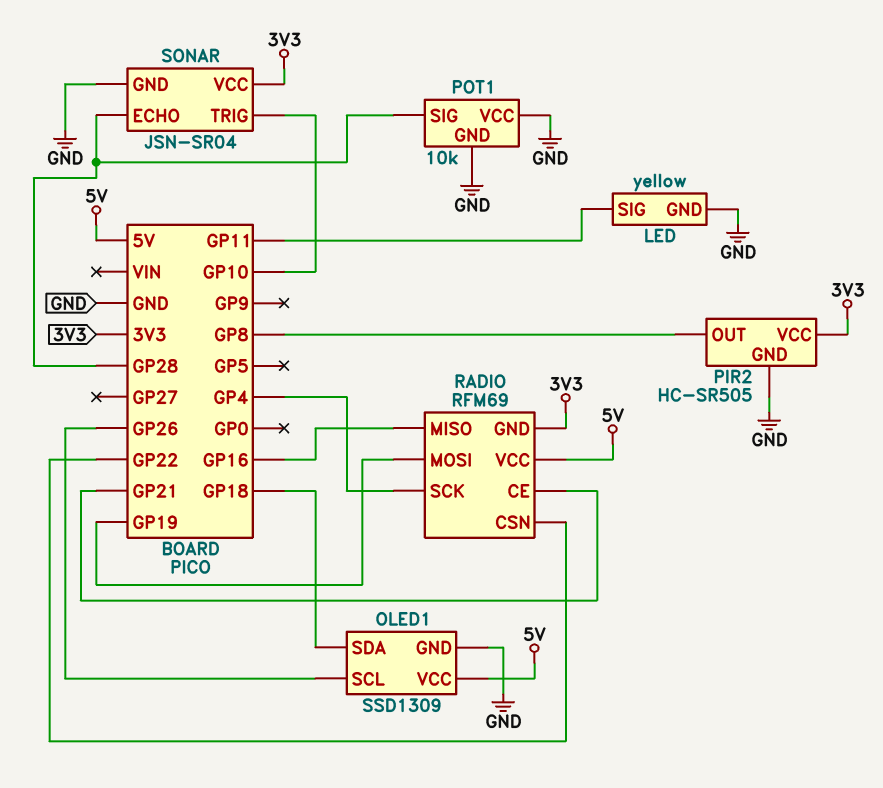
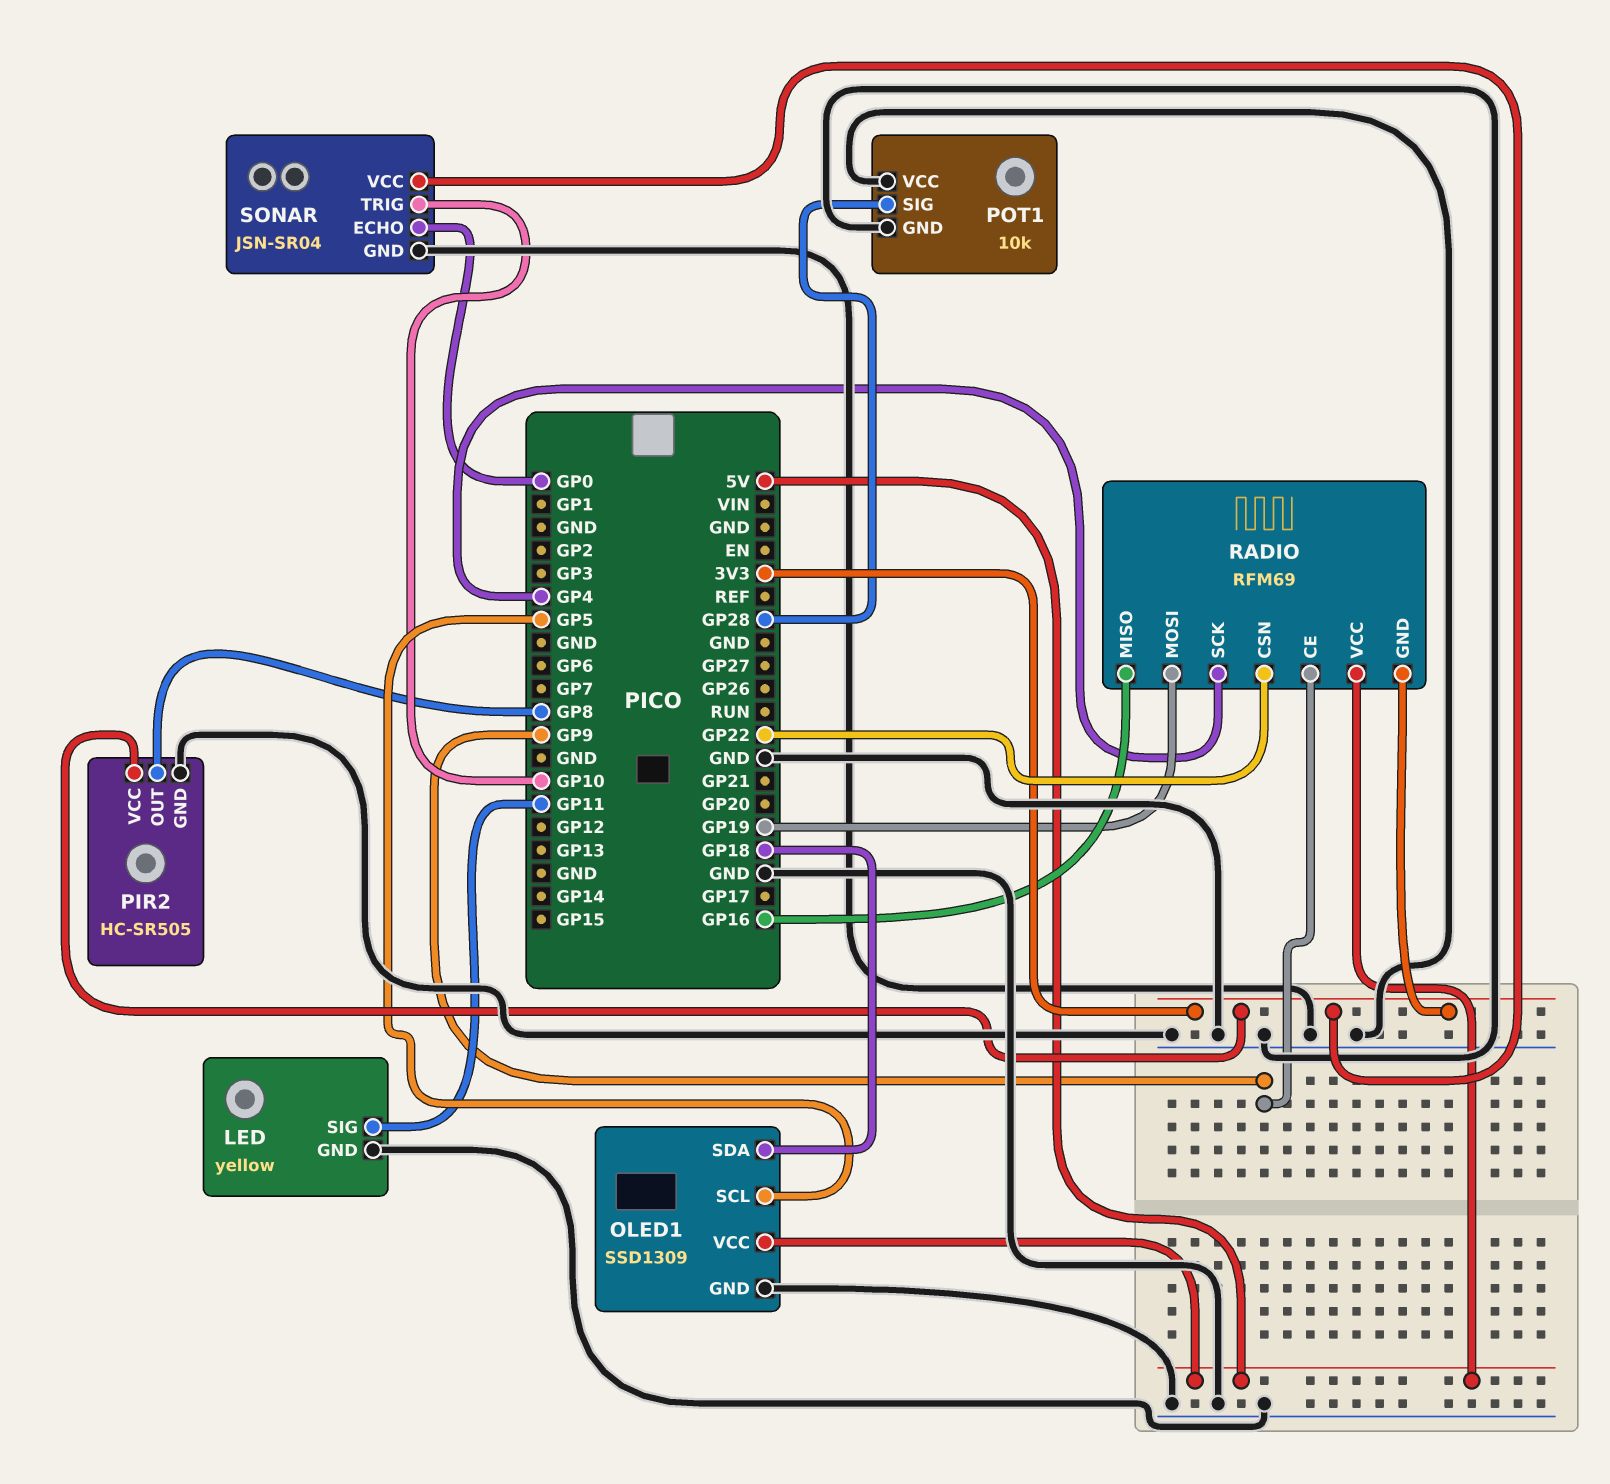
OLED1 pin SCL: GP26 -> GP5
RADIO pin CE: GP21 -> GP9
SONAR pin ECHO: GP28 -> GP0

